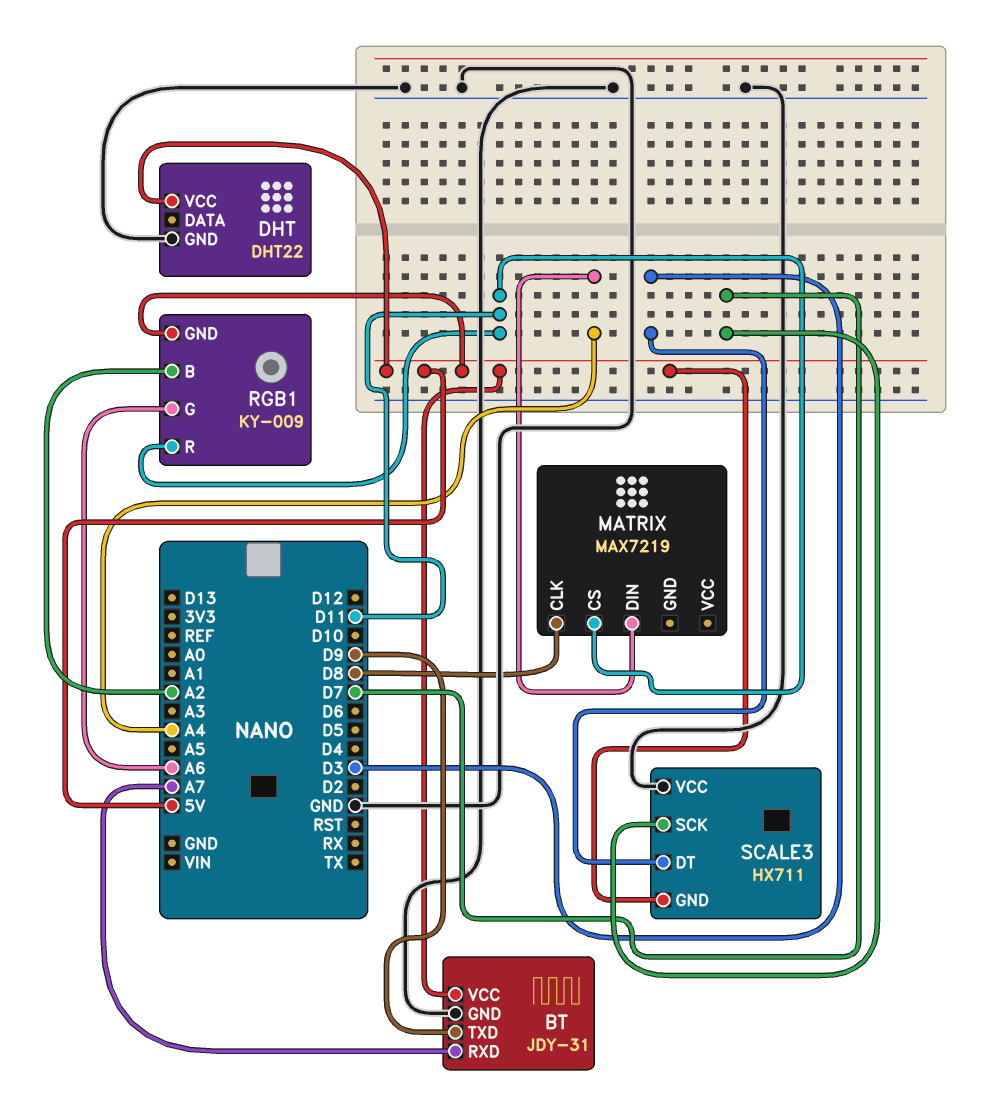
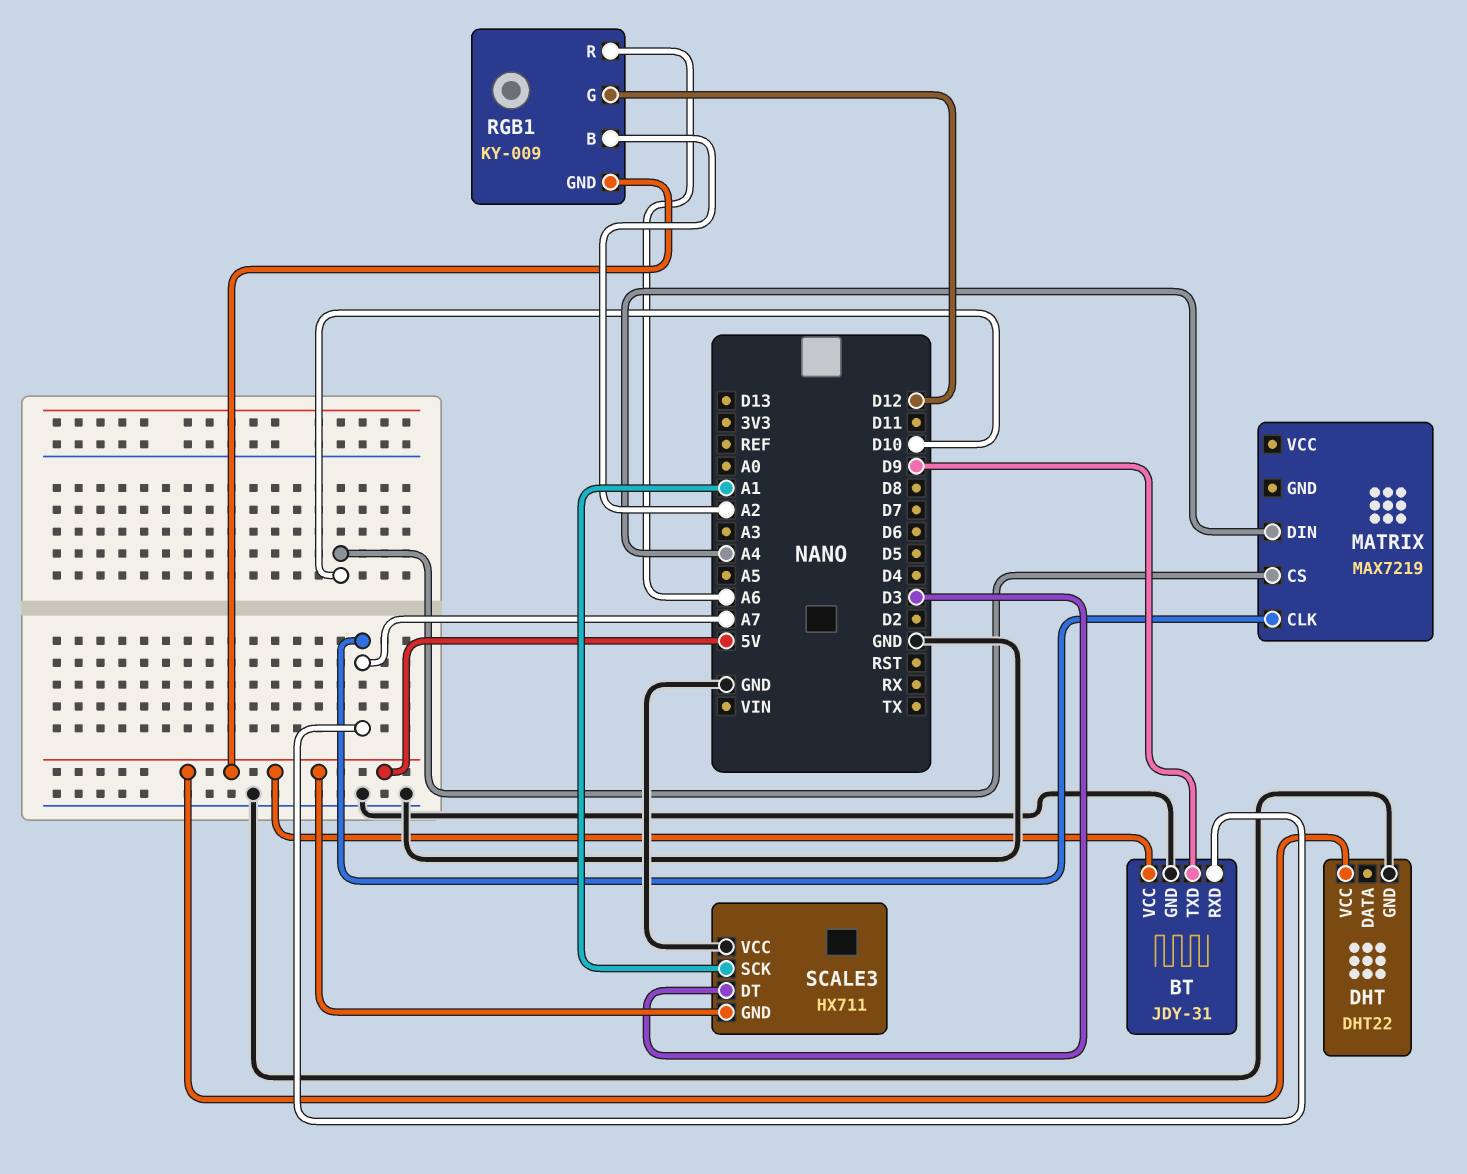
MATRIX pin CLK: D8 -> A7
MATRIX pin CS: D11 -> D10
RGB1 pin G: A6 -> D12
RGB1 pin R: D11 -> A6
SCALE3 pin SCK: D7 -> A1

